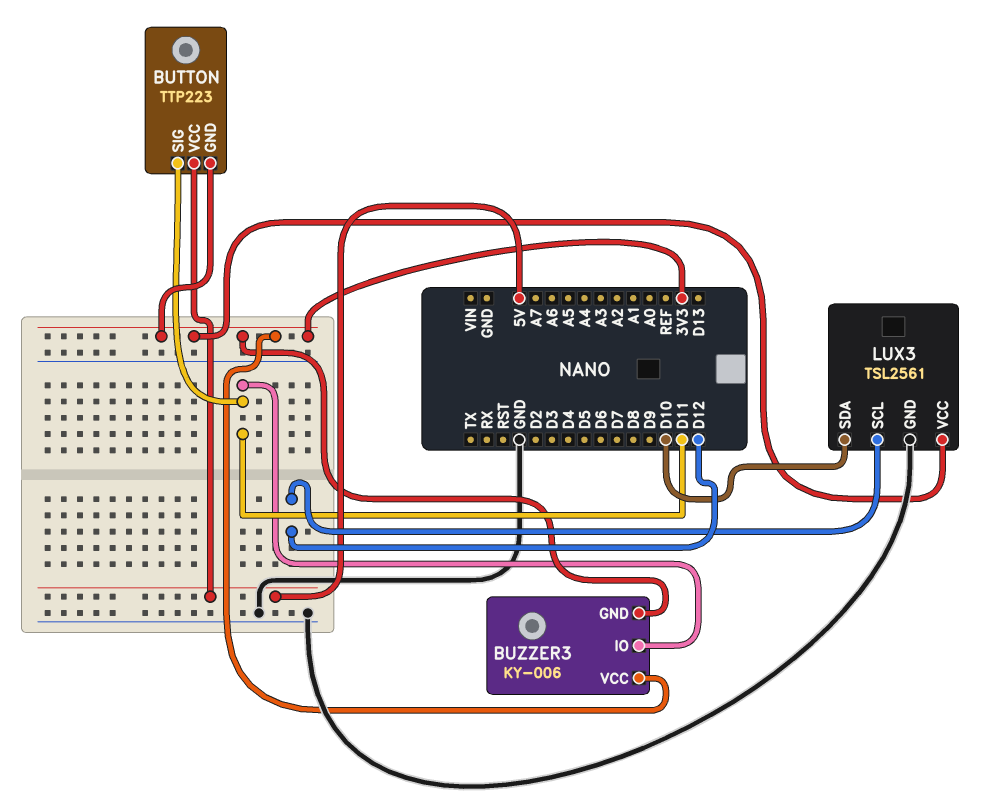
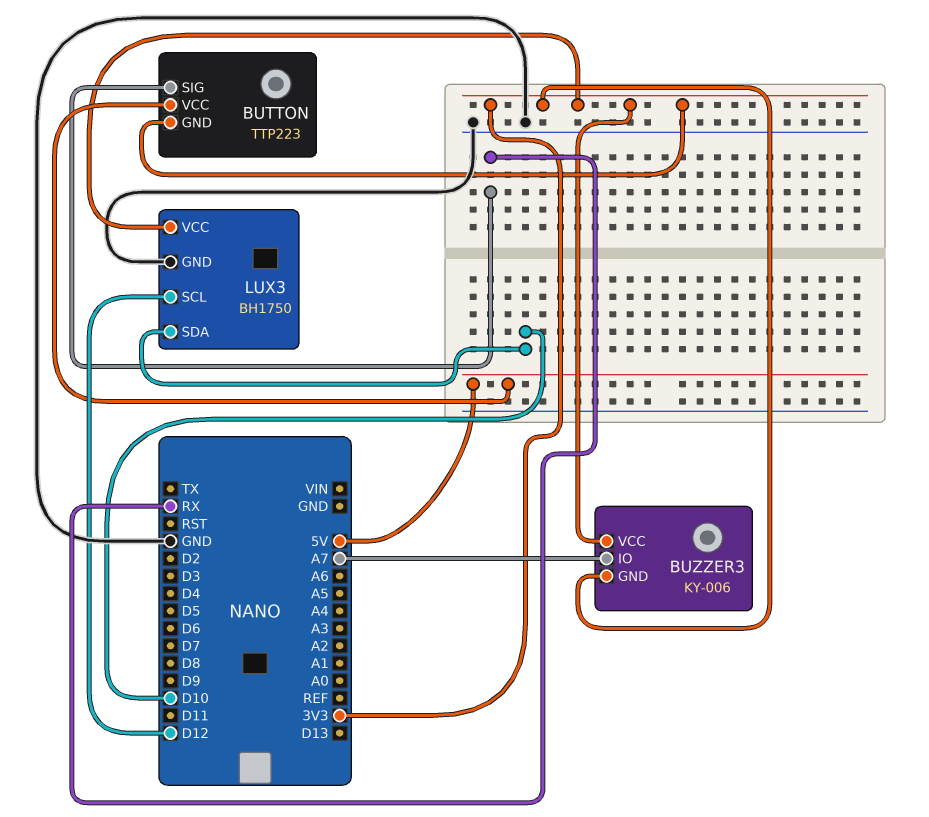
BUTTON pin SIG: D11 -> RX
BUZZER3 pin IO: D11 -> A7
LUX3: TSL2561 -> BH1750

